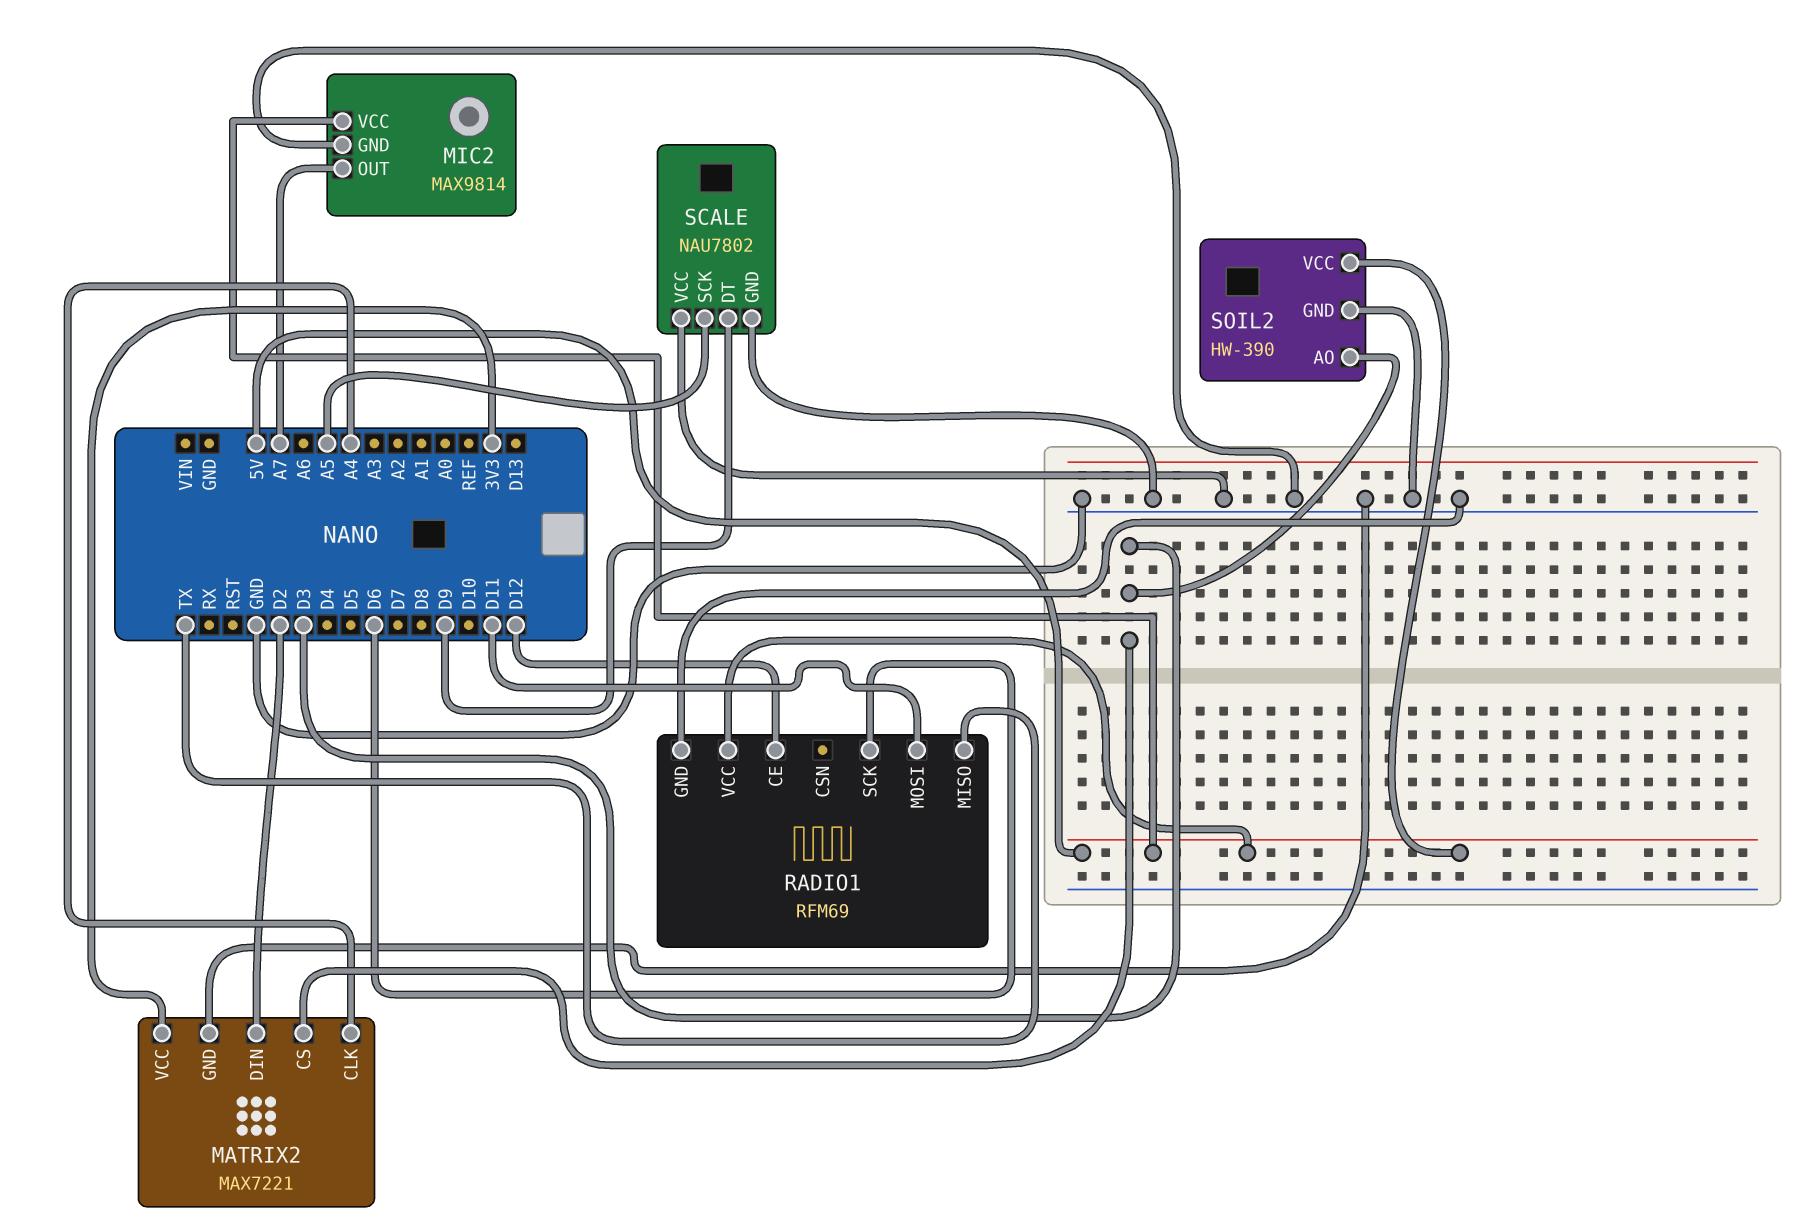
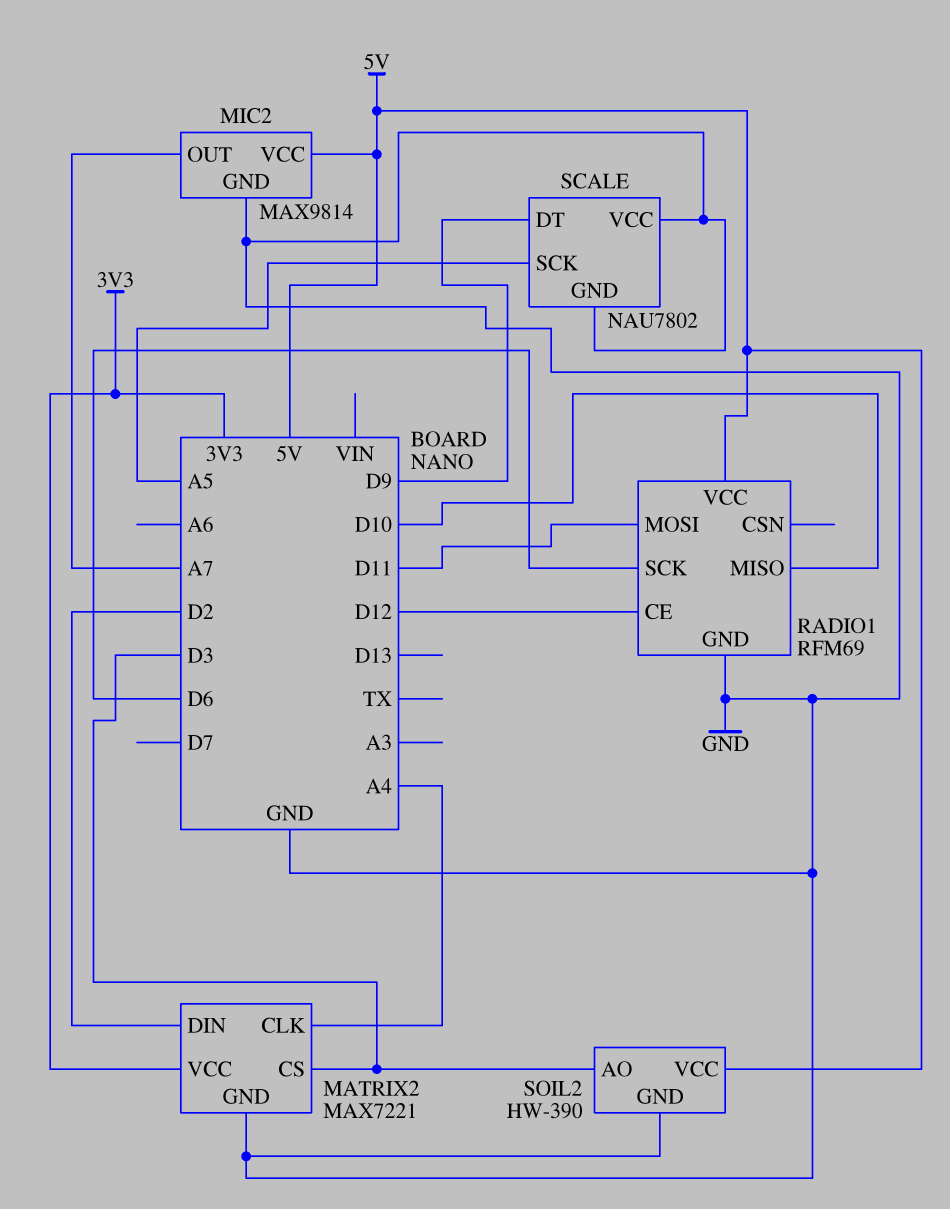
RADIO1 pin MISO: TX -> D10

